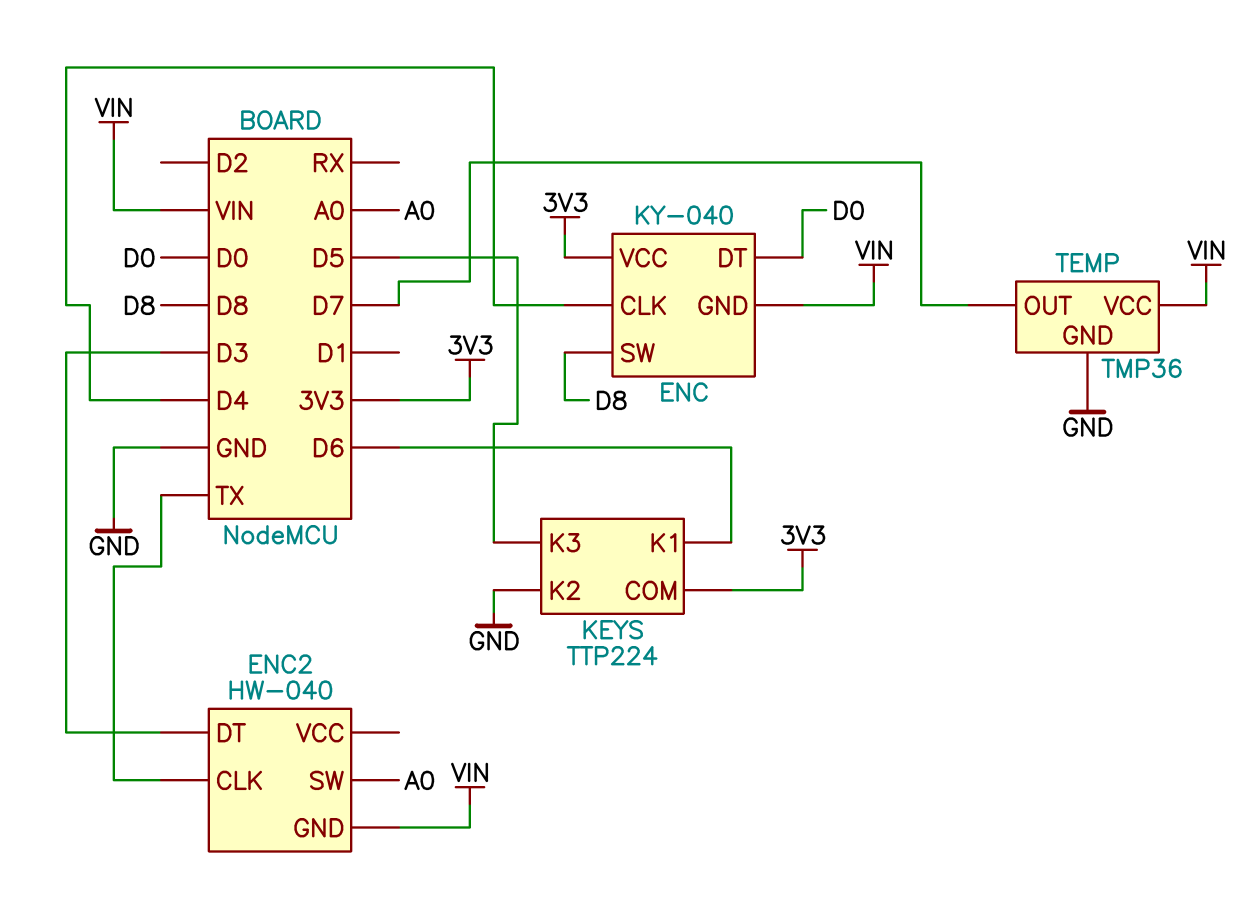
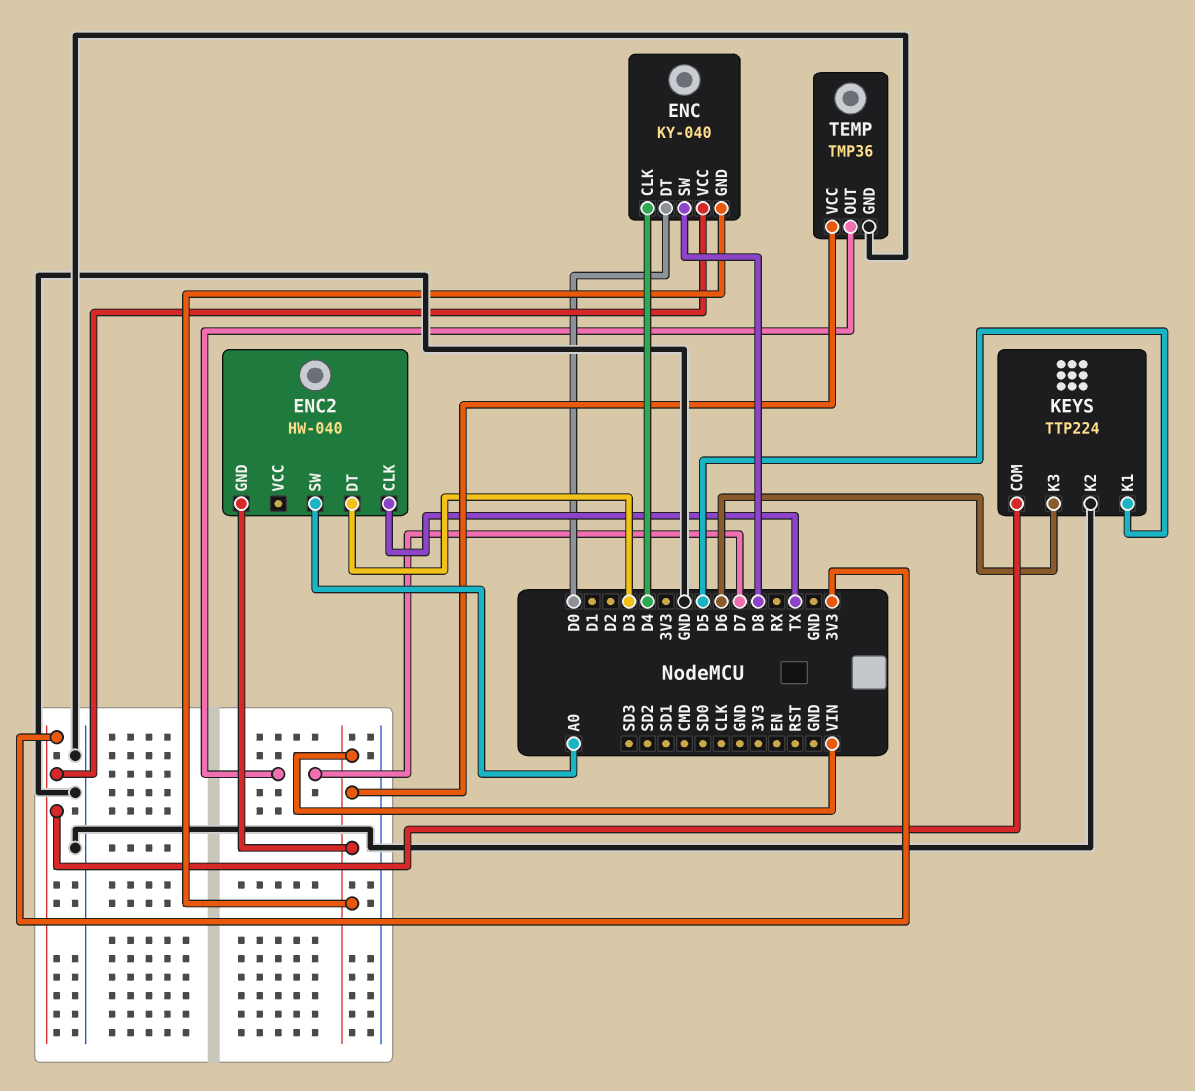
KEYS pin K1: D6 -> D5
KEYS pin K3: D5 -> D6

